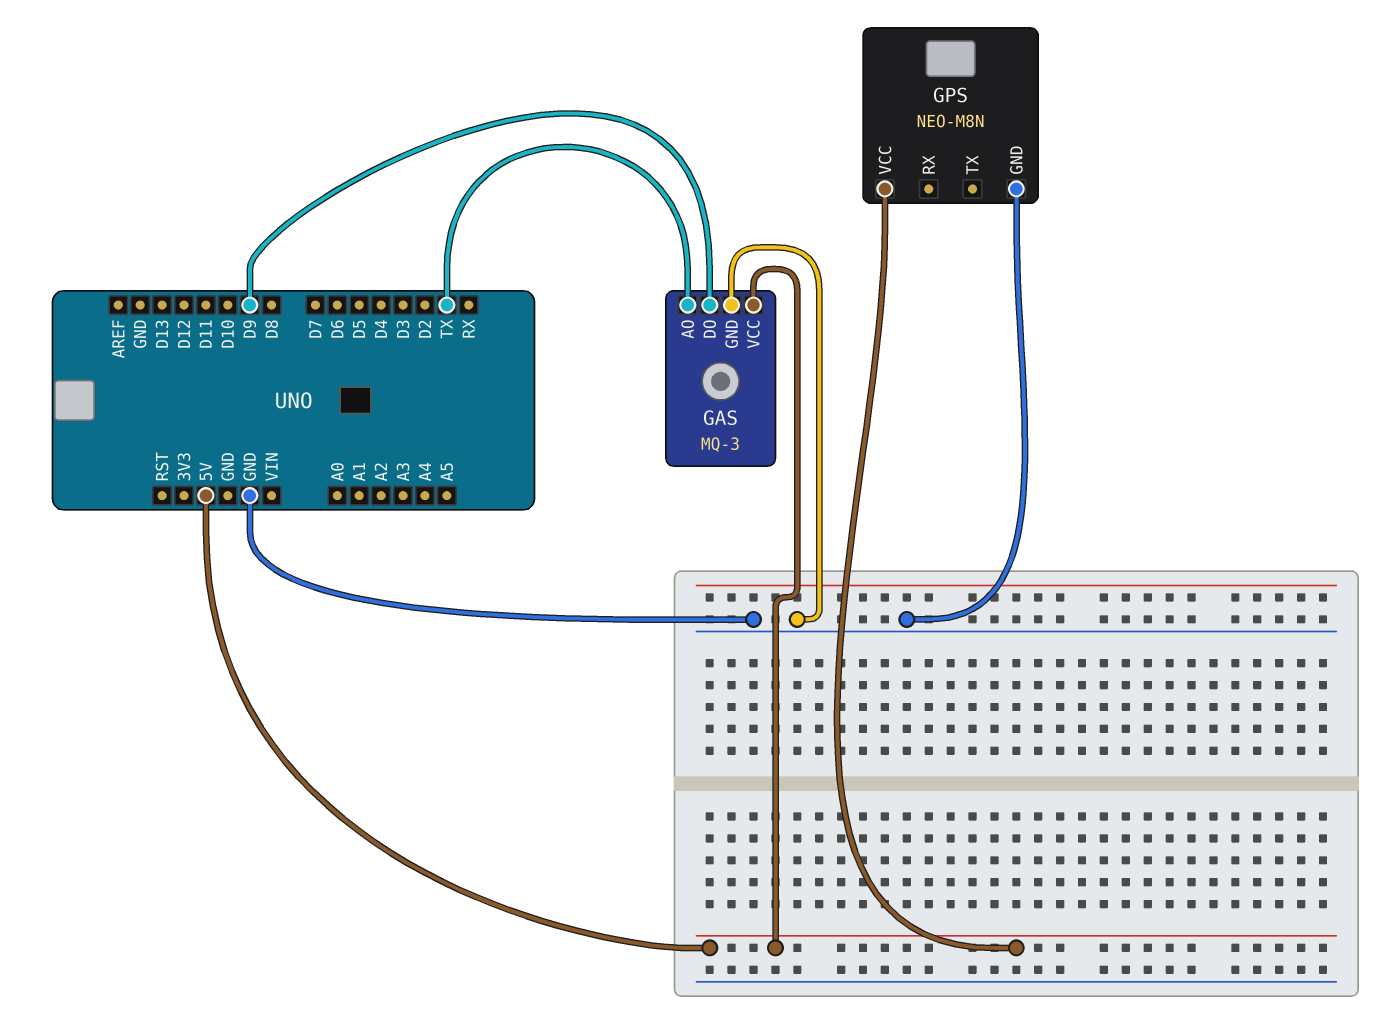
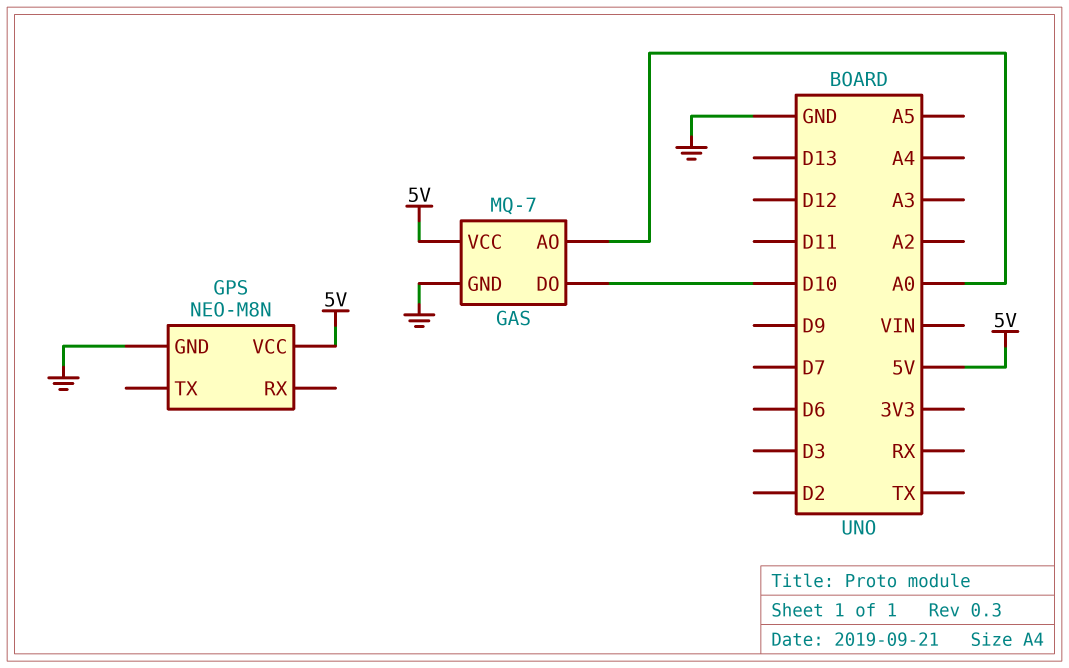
GAS: MQ-3 -> MQ-7
GAS pin AO: TX -> A0
GAS pin DO: D9 -> D10

